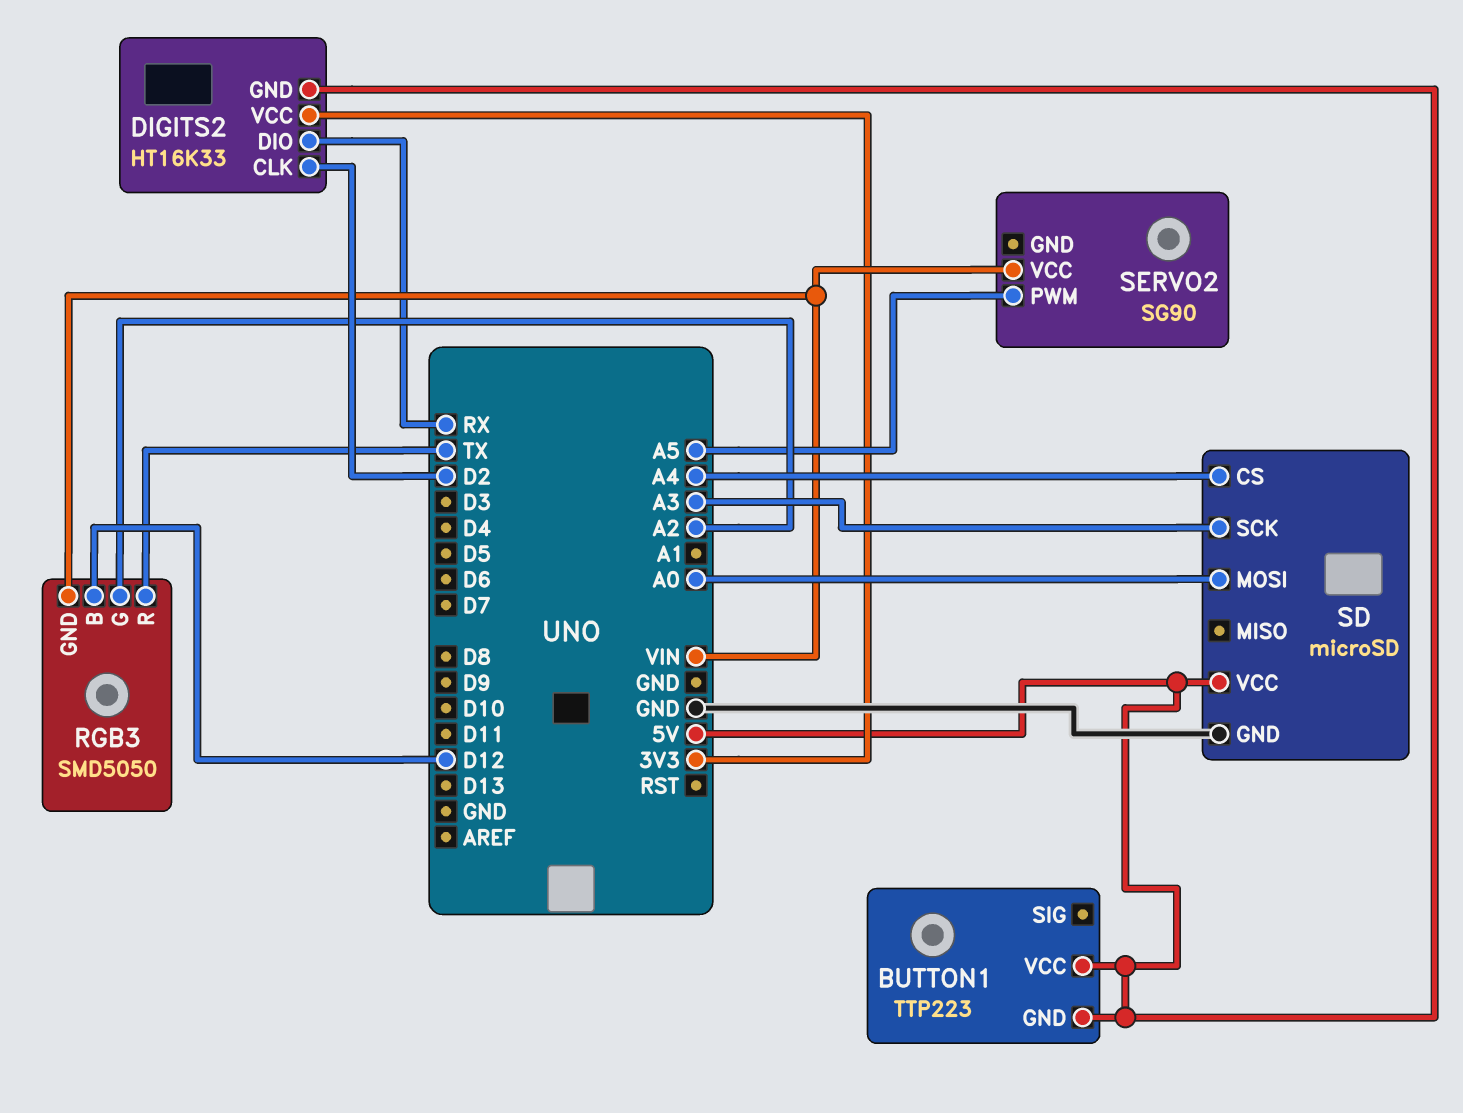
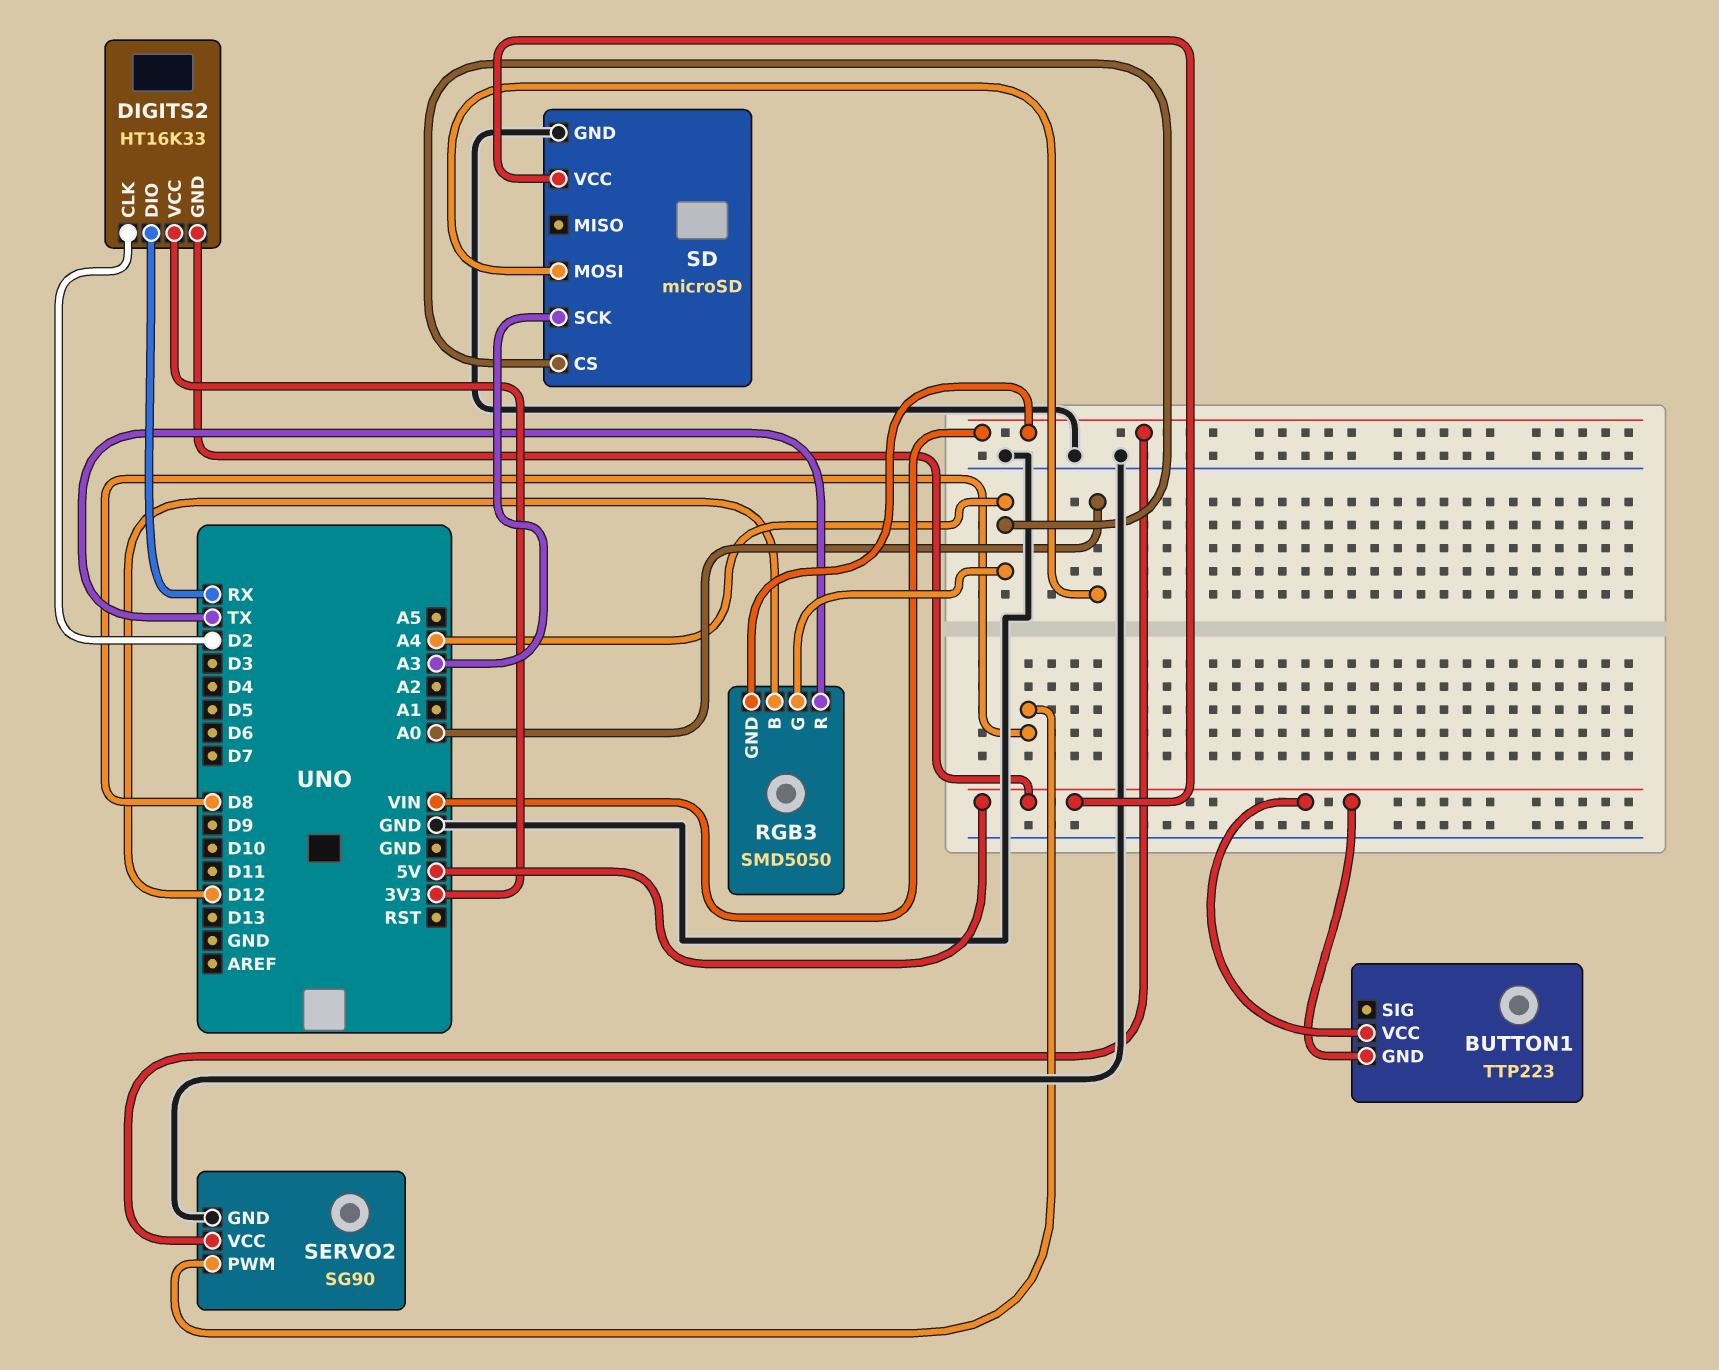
RGB3 pin G: A2 -> A4
SERVO2 pin GND: none -> GND
SERVO2 pin PWM: A5 -> D8

